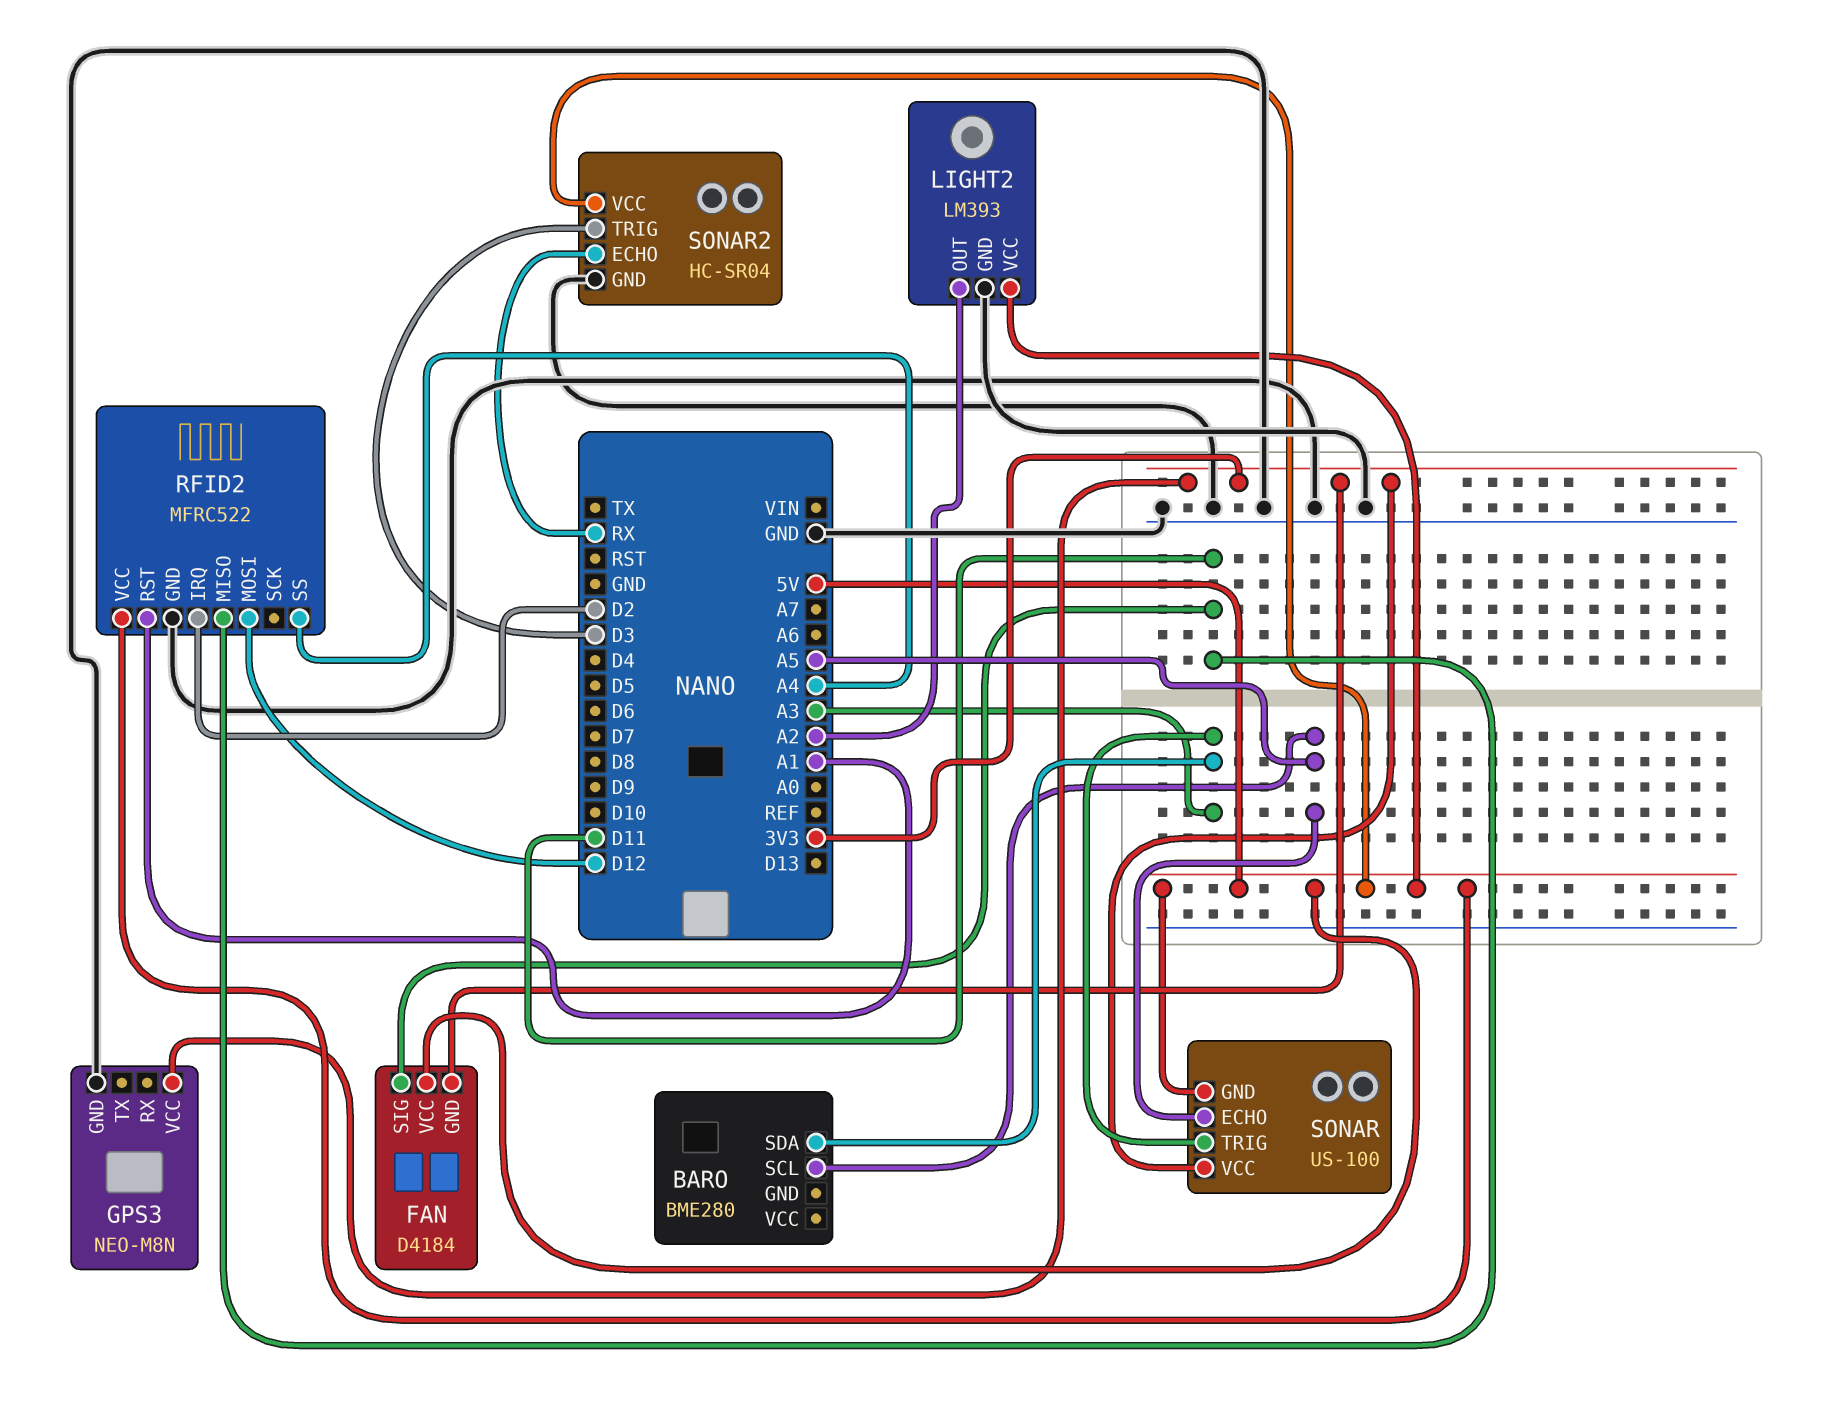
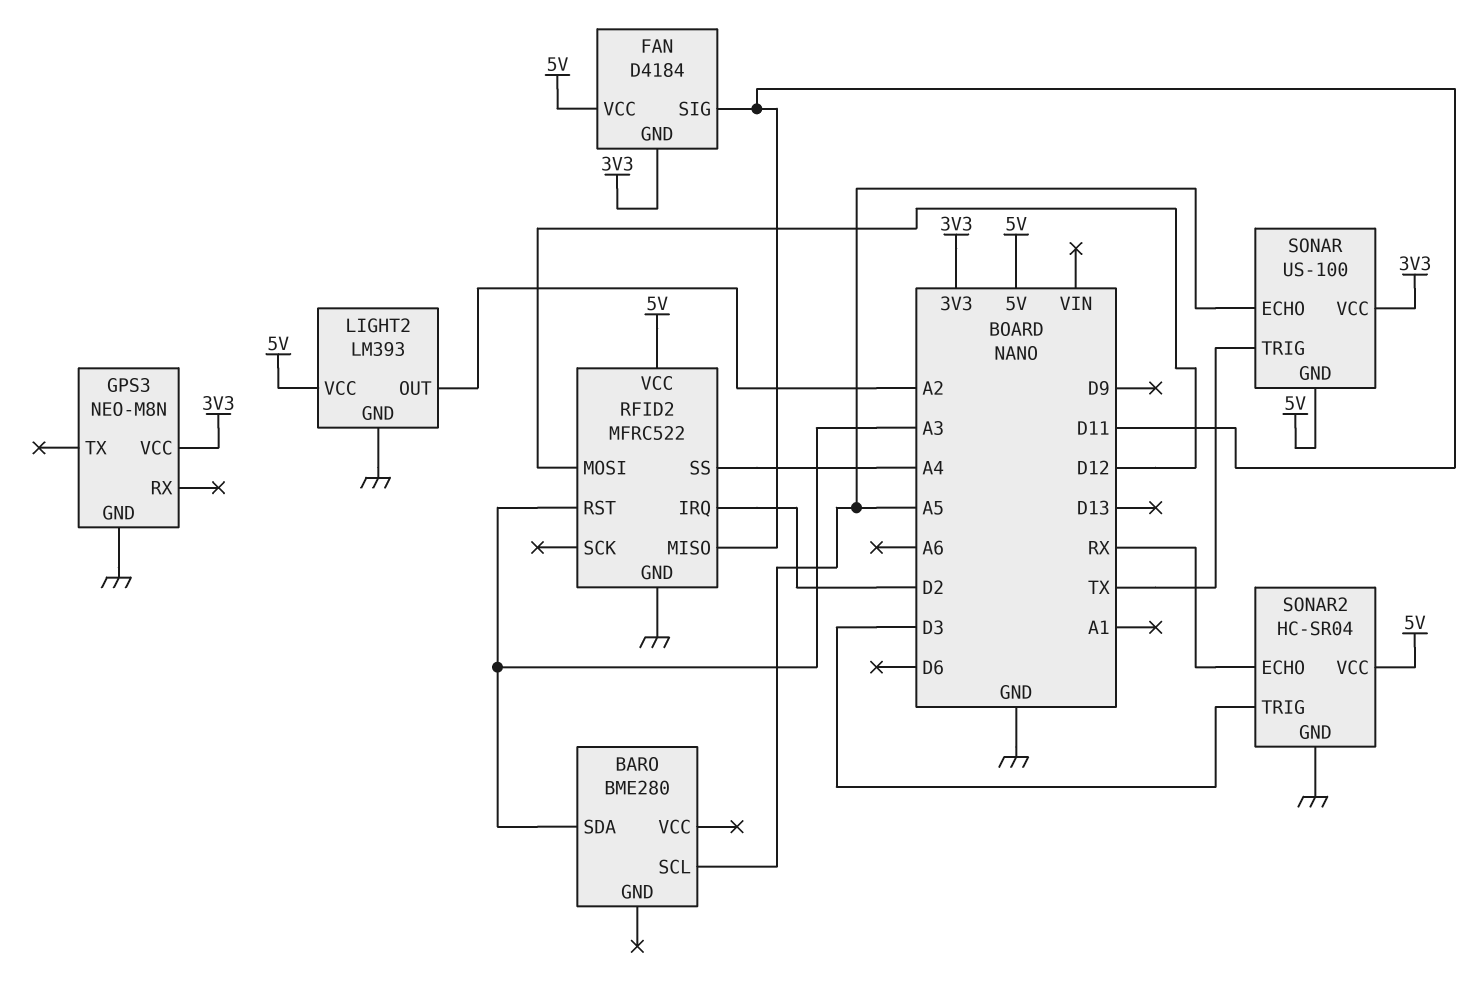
RFID2 pin RST: A1 -> A3
SONAR pin TRIG: A3 -> TX

